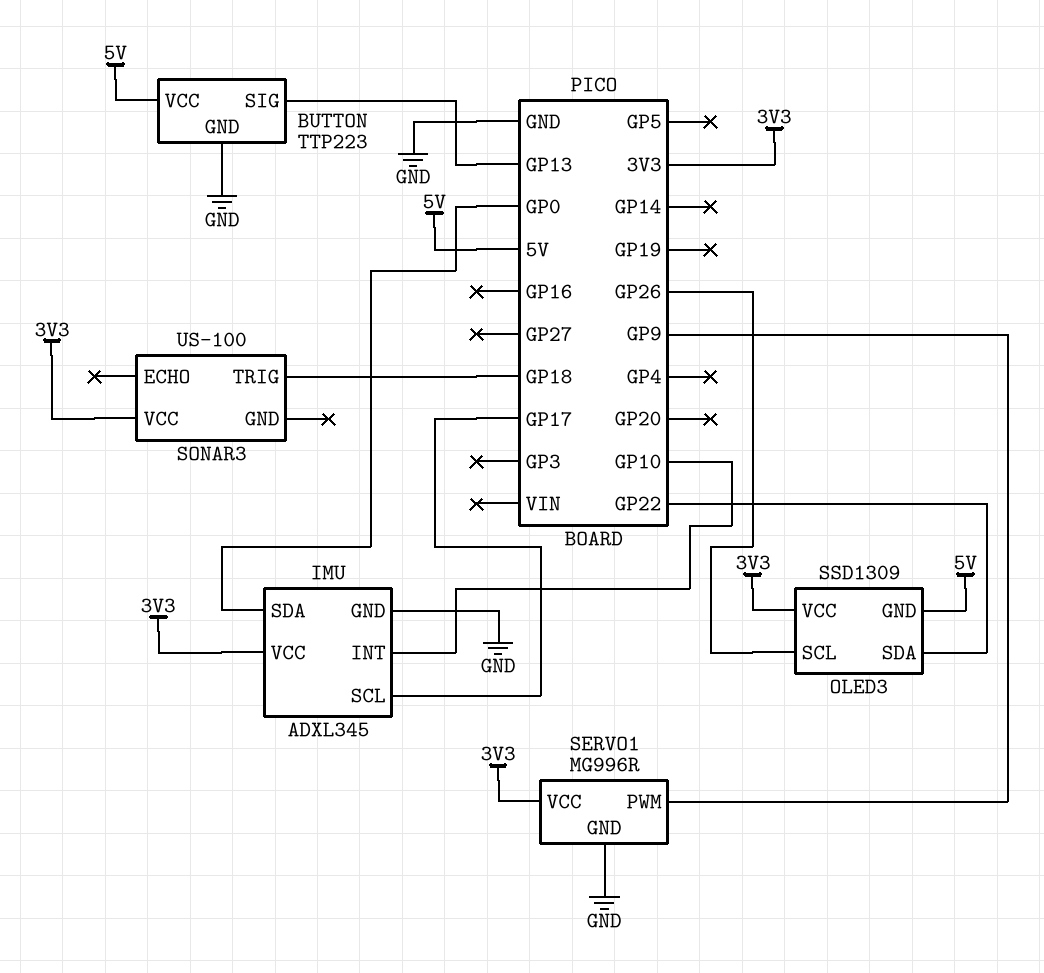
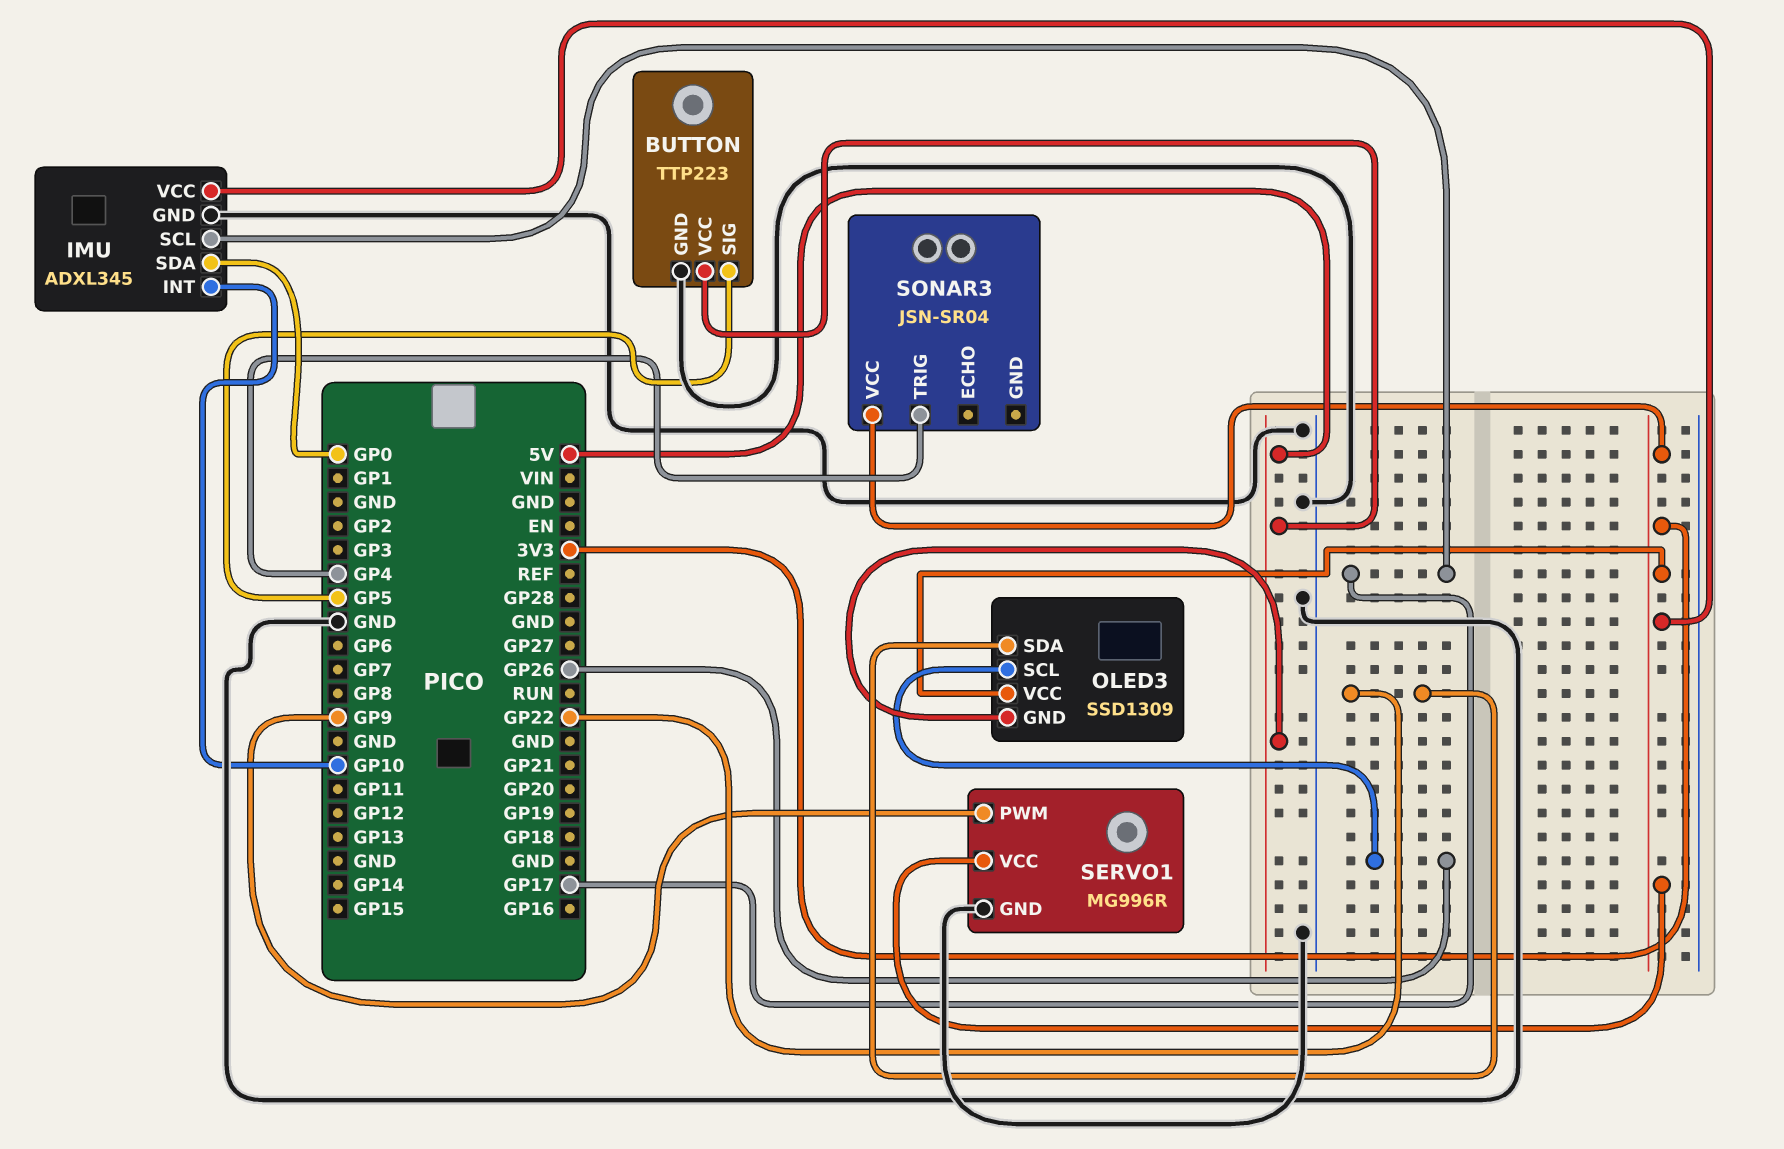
BUTTON pin SIG: GP13 -> GP5
SONAR3: US-100 -> JSN-SR04
SONAR3 pin TRIG: GP18 -> GP4

